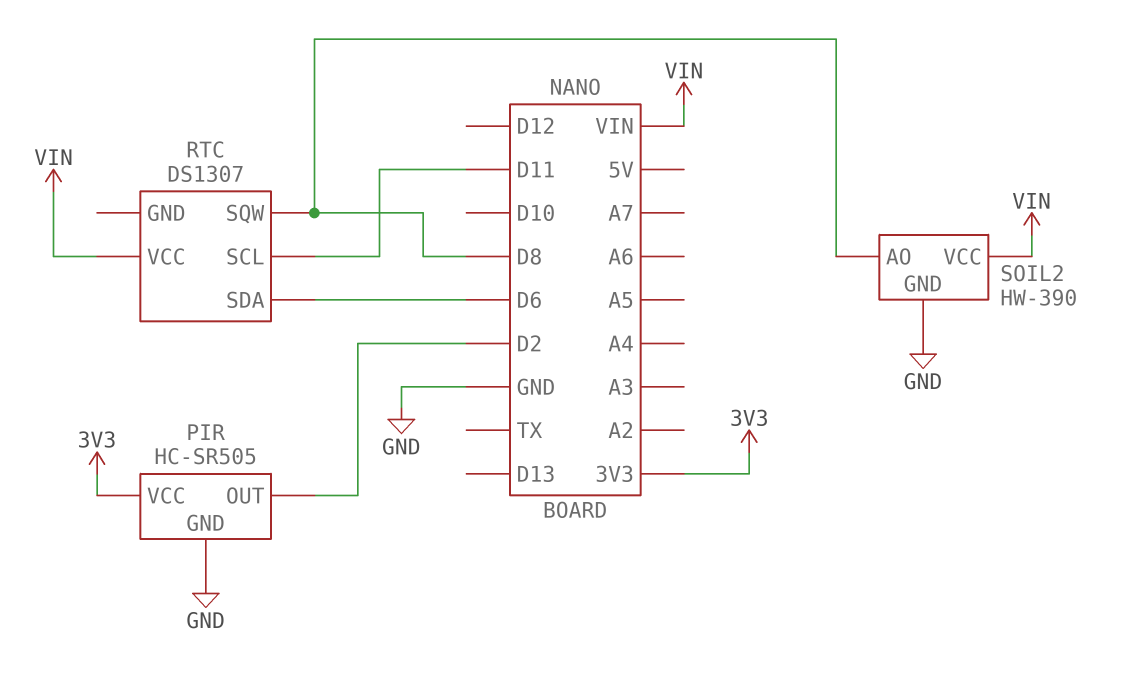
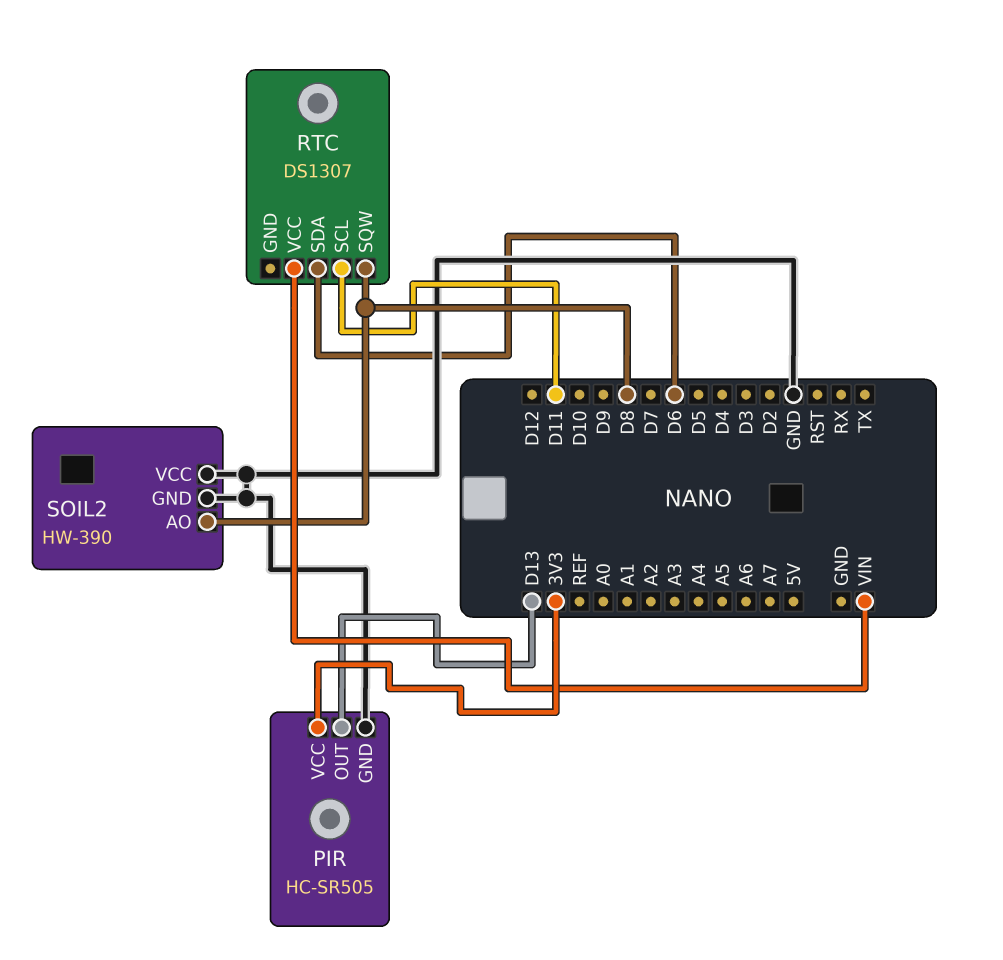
PIR pin OUT: D2 -> D13
SOIL2 pin VCC: VIN -> GND

